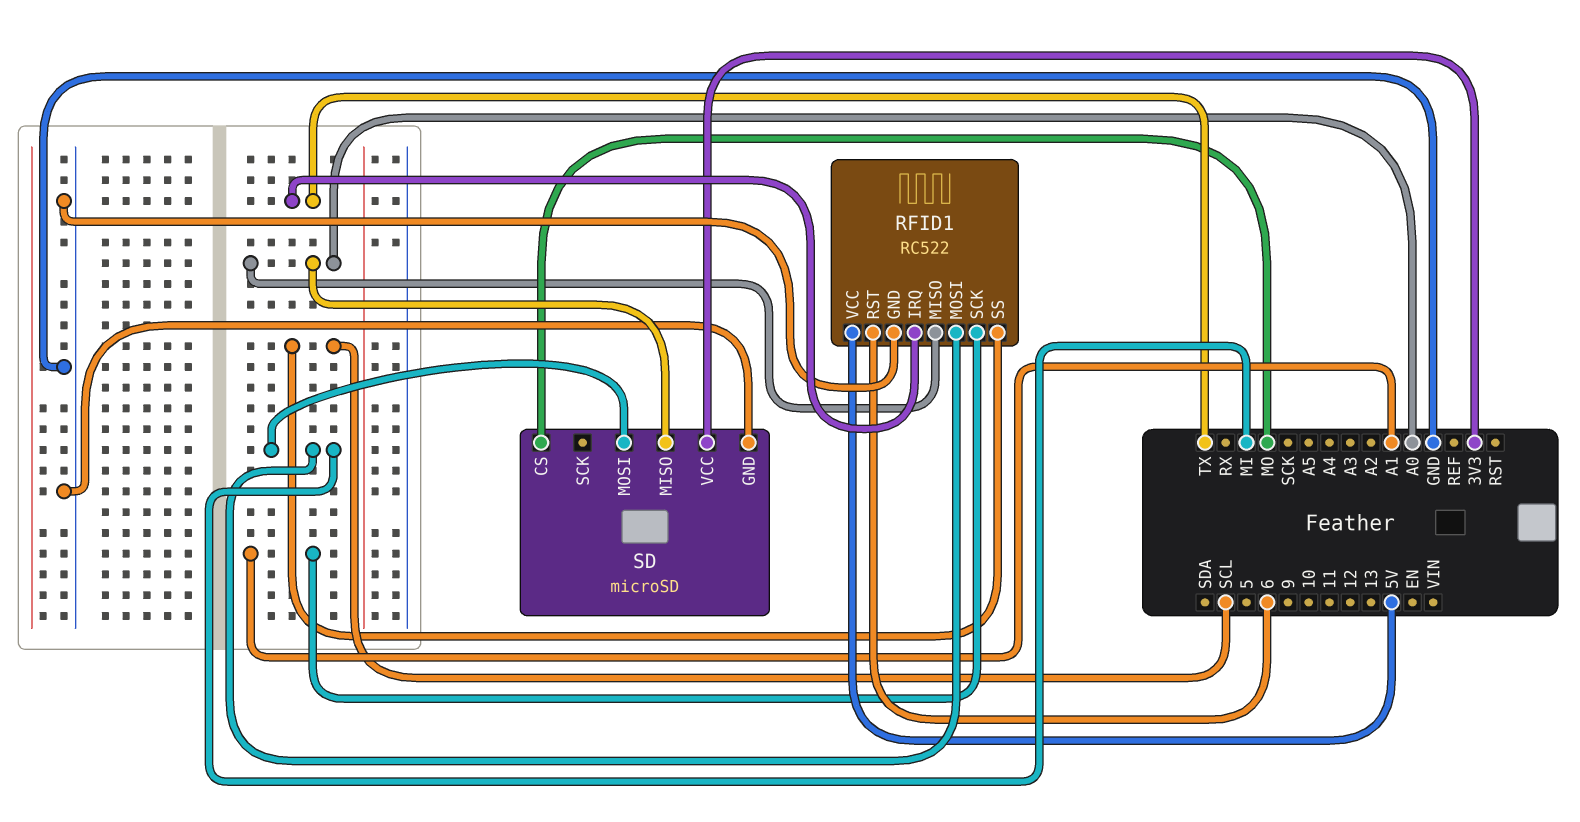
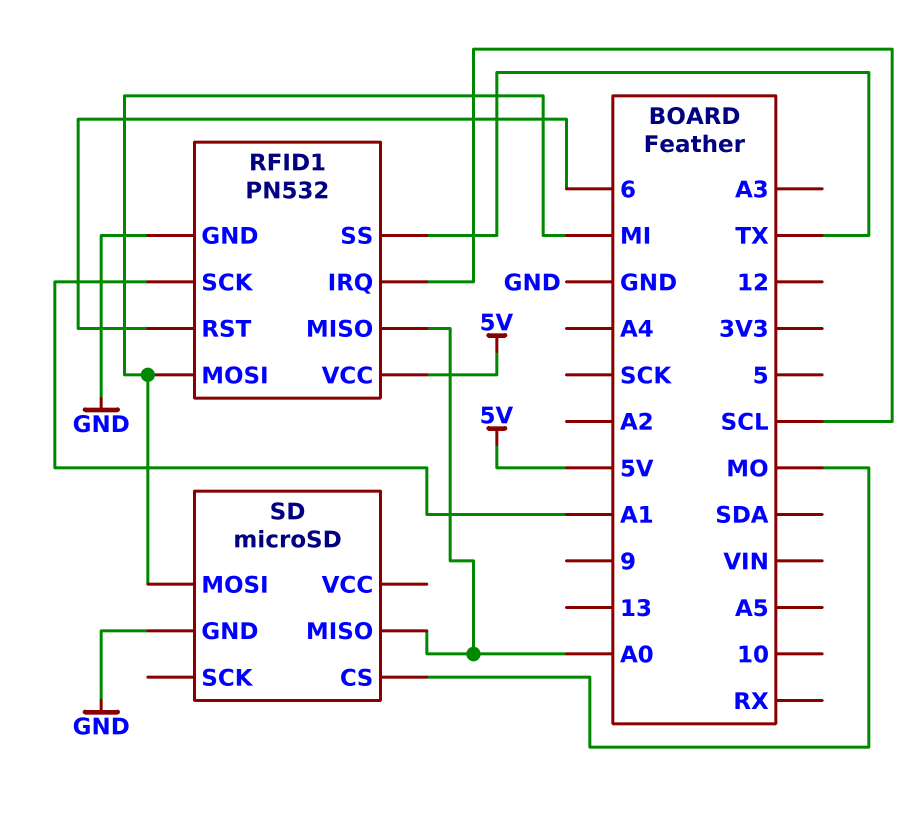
RFID1: RC522 -> PN532
RFID1 pin IRQ: TX -> SCL
RFID1 pin SS: SCL -> TX
SD pin VCC: 3V3 -> none

